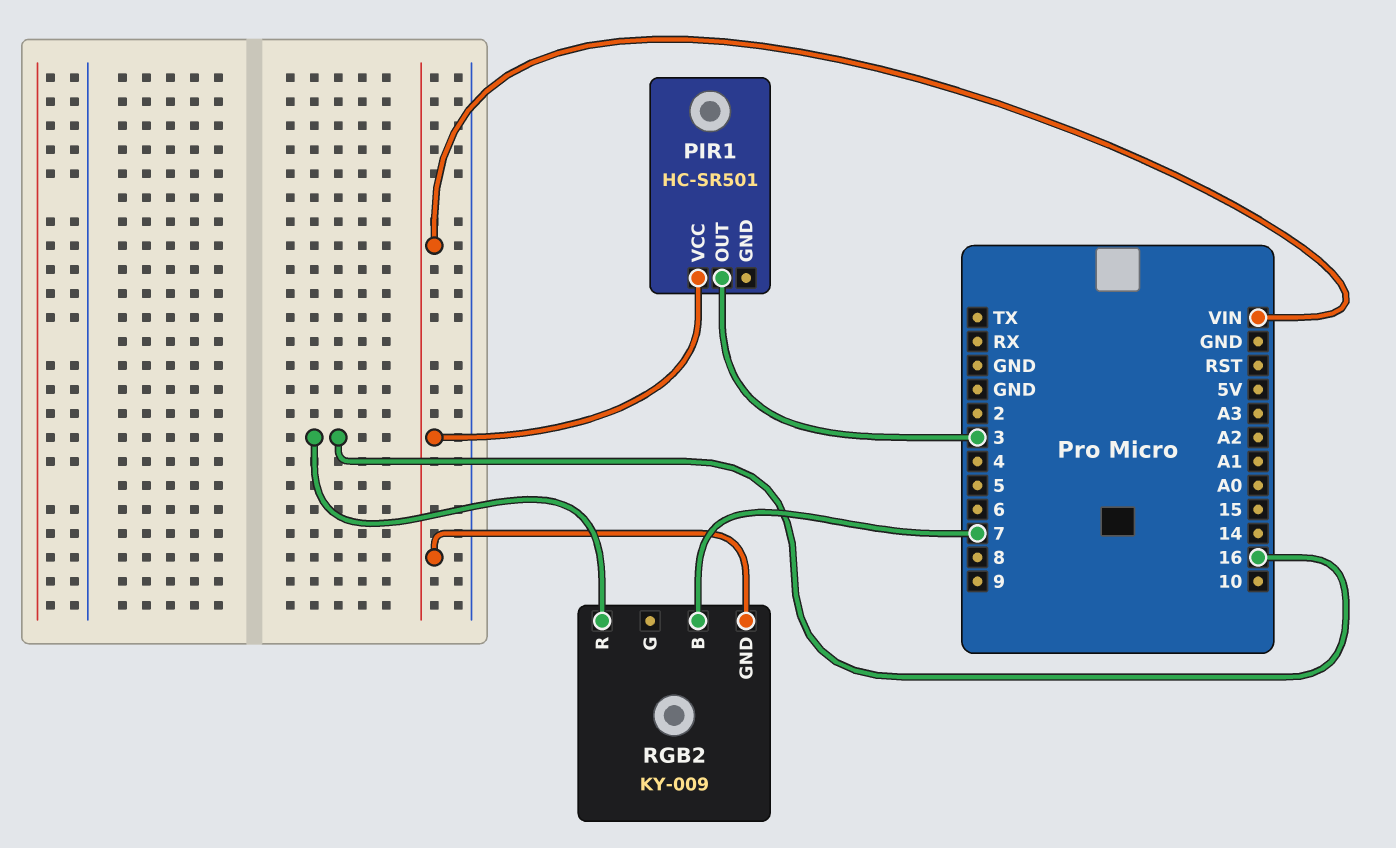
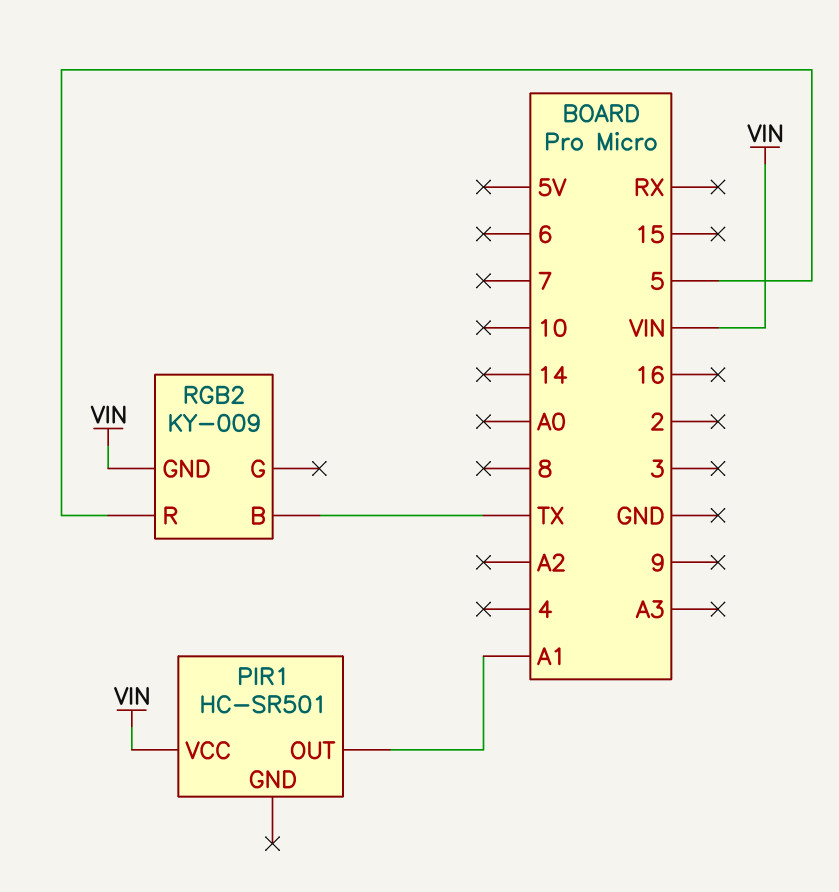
PIR1 pin OUT: 3 -> A1
RGB2 pin B: 7 -> TX
RGB2 pin R: 16 -> 5

